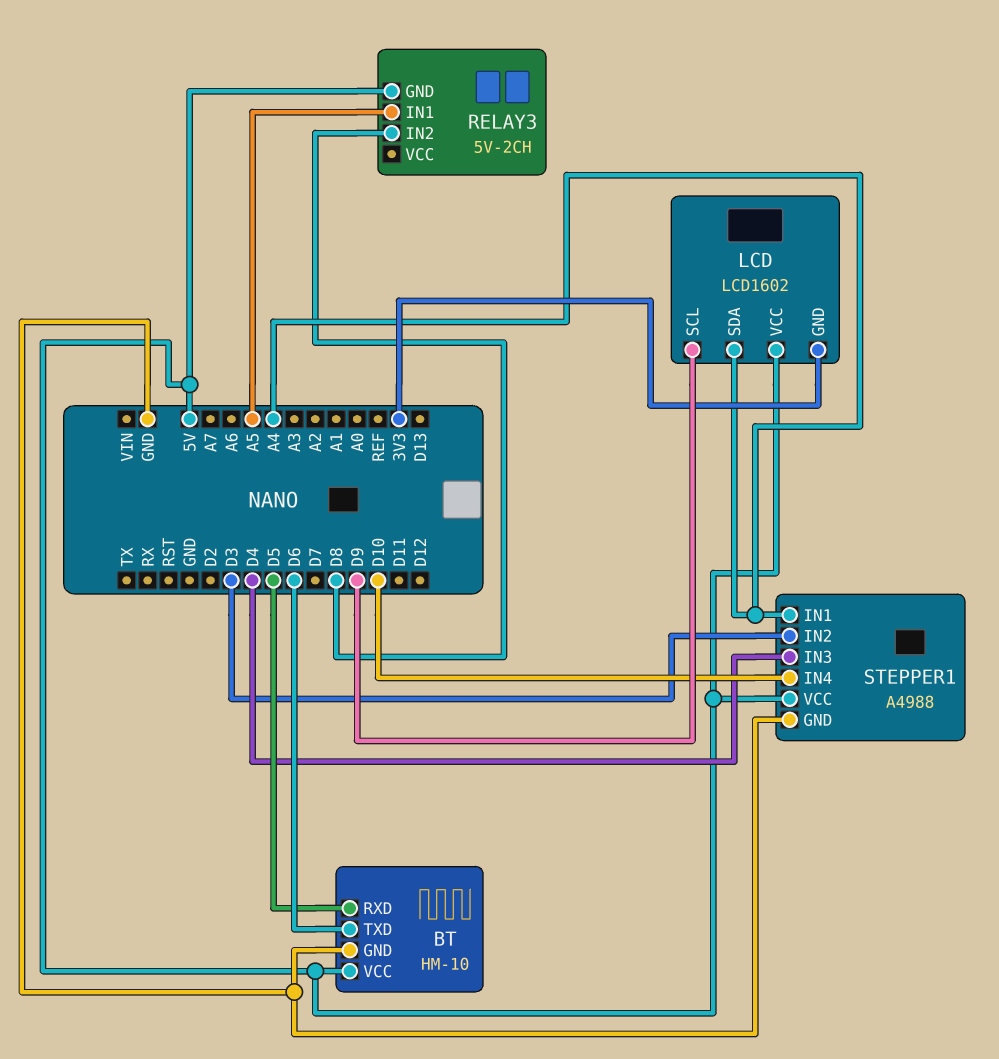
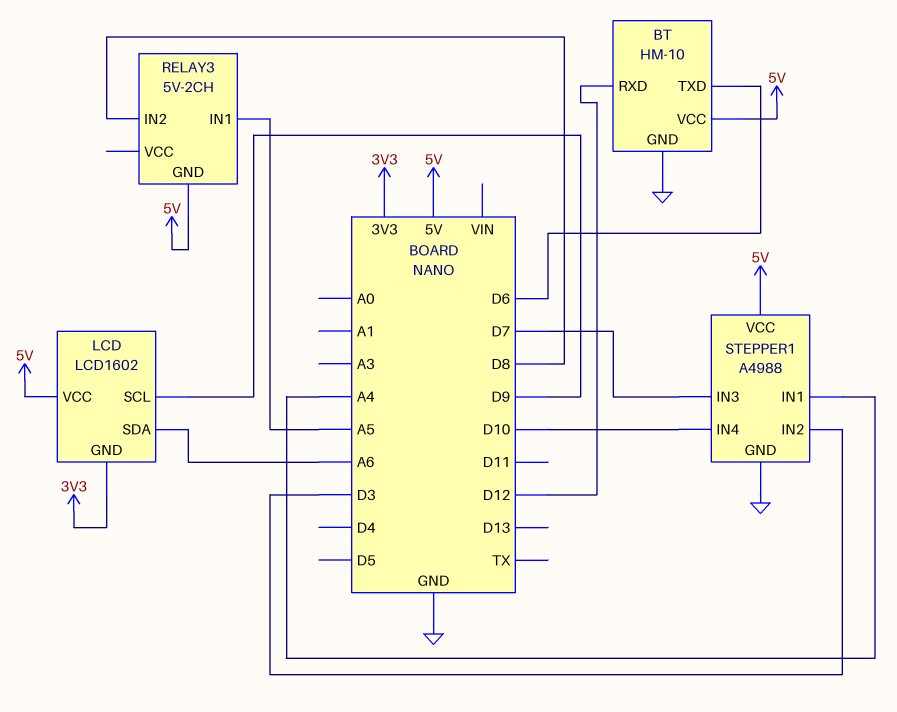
BT pin RXD: D5 -> D12
LCD pin SDA: A4 -> A6
STEPPER1 pin IN3: D4 -> D7

